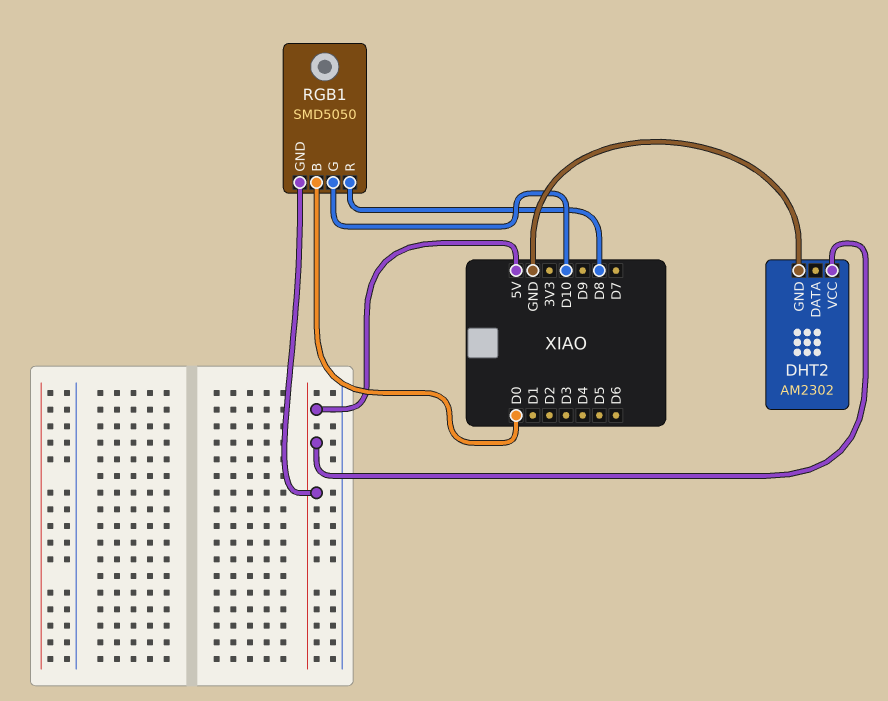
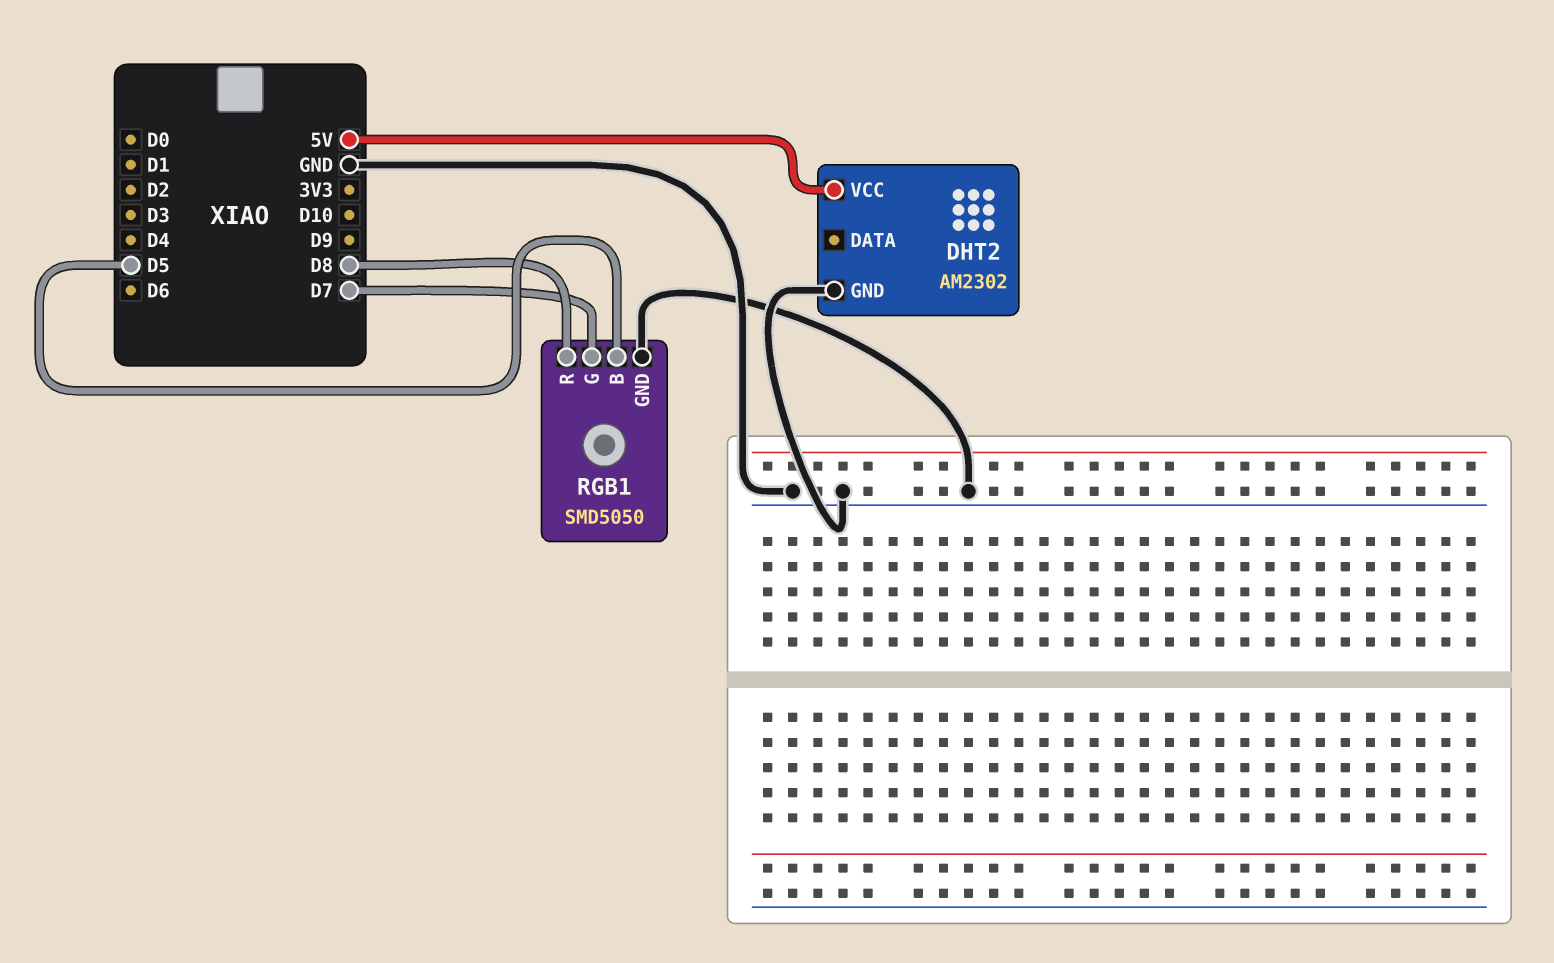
RGB1 pin B: D0 -> D5
RGB1 pin G: D10 -> D7
RGB1 pin GND: 5V -> GND

